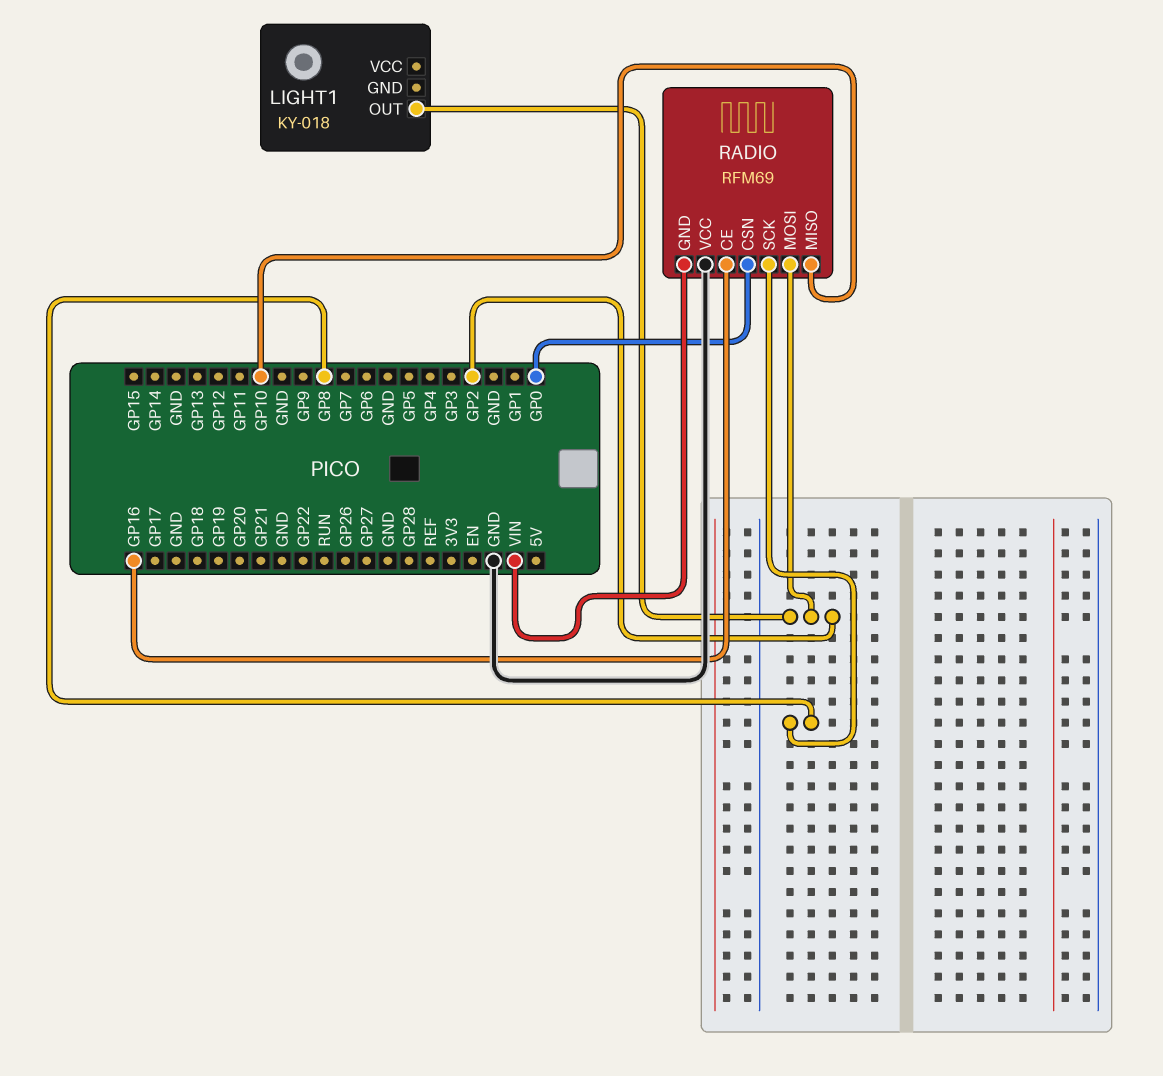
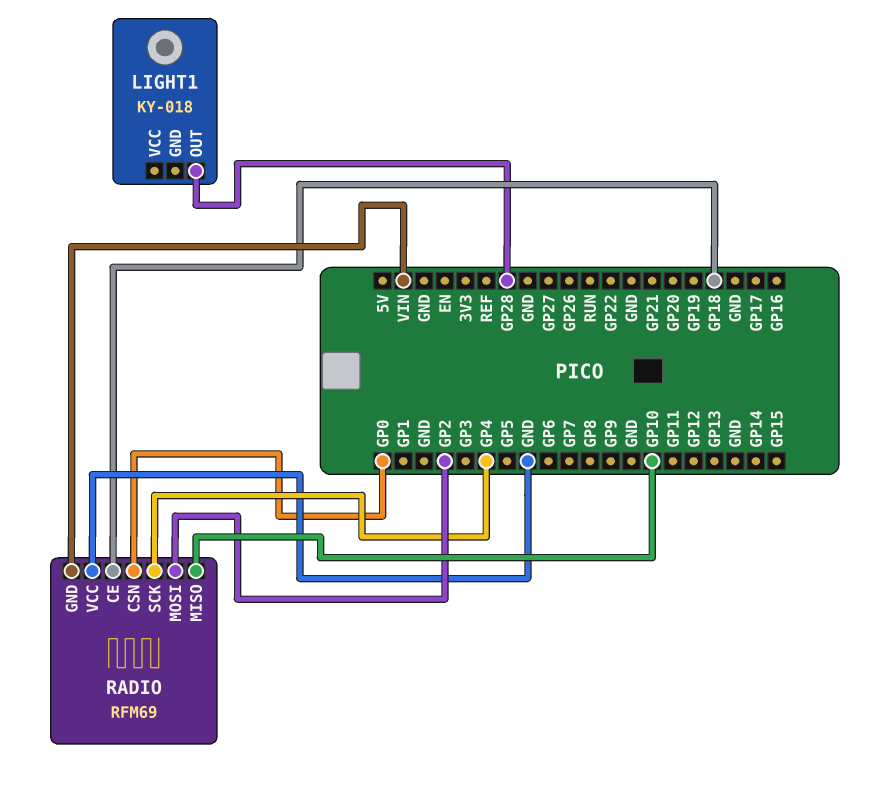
LIGHT1 pin OUT: GP2 -> GP28
RADIO pin CE: GP16 -> GP18
RADIO pin SCK: GP8 -> GP4

